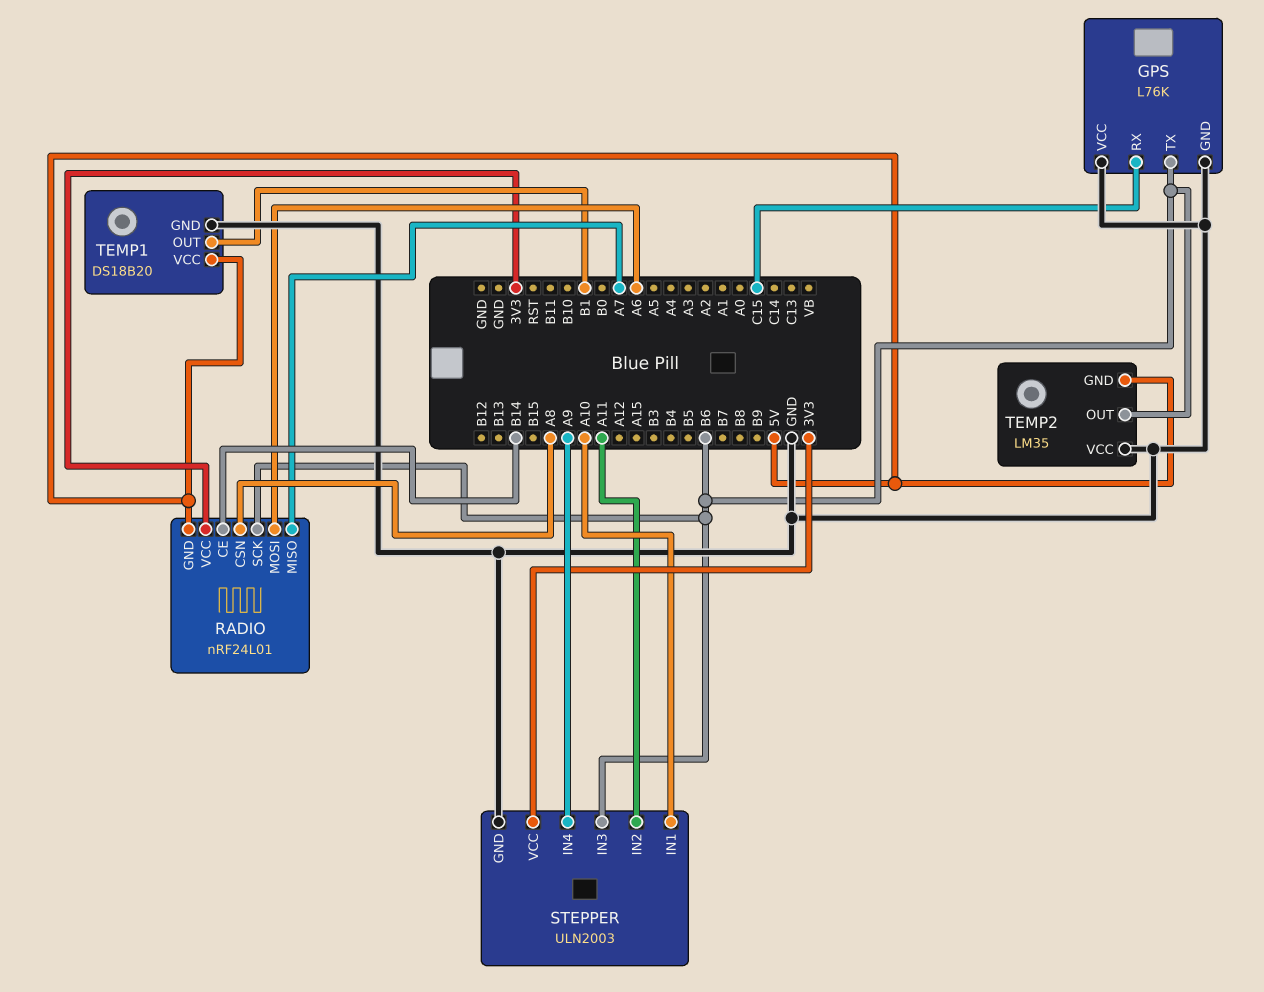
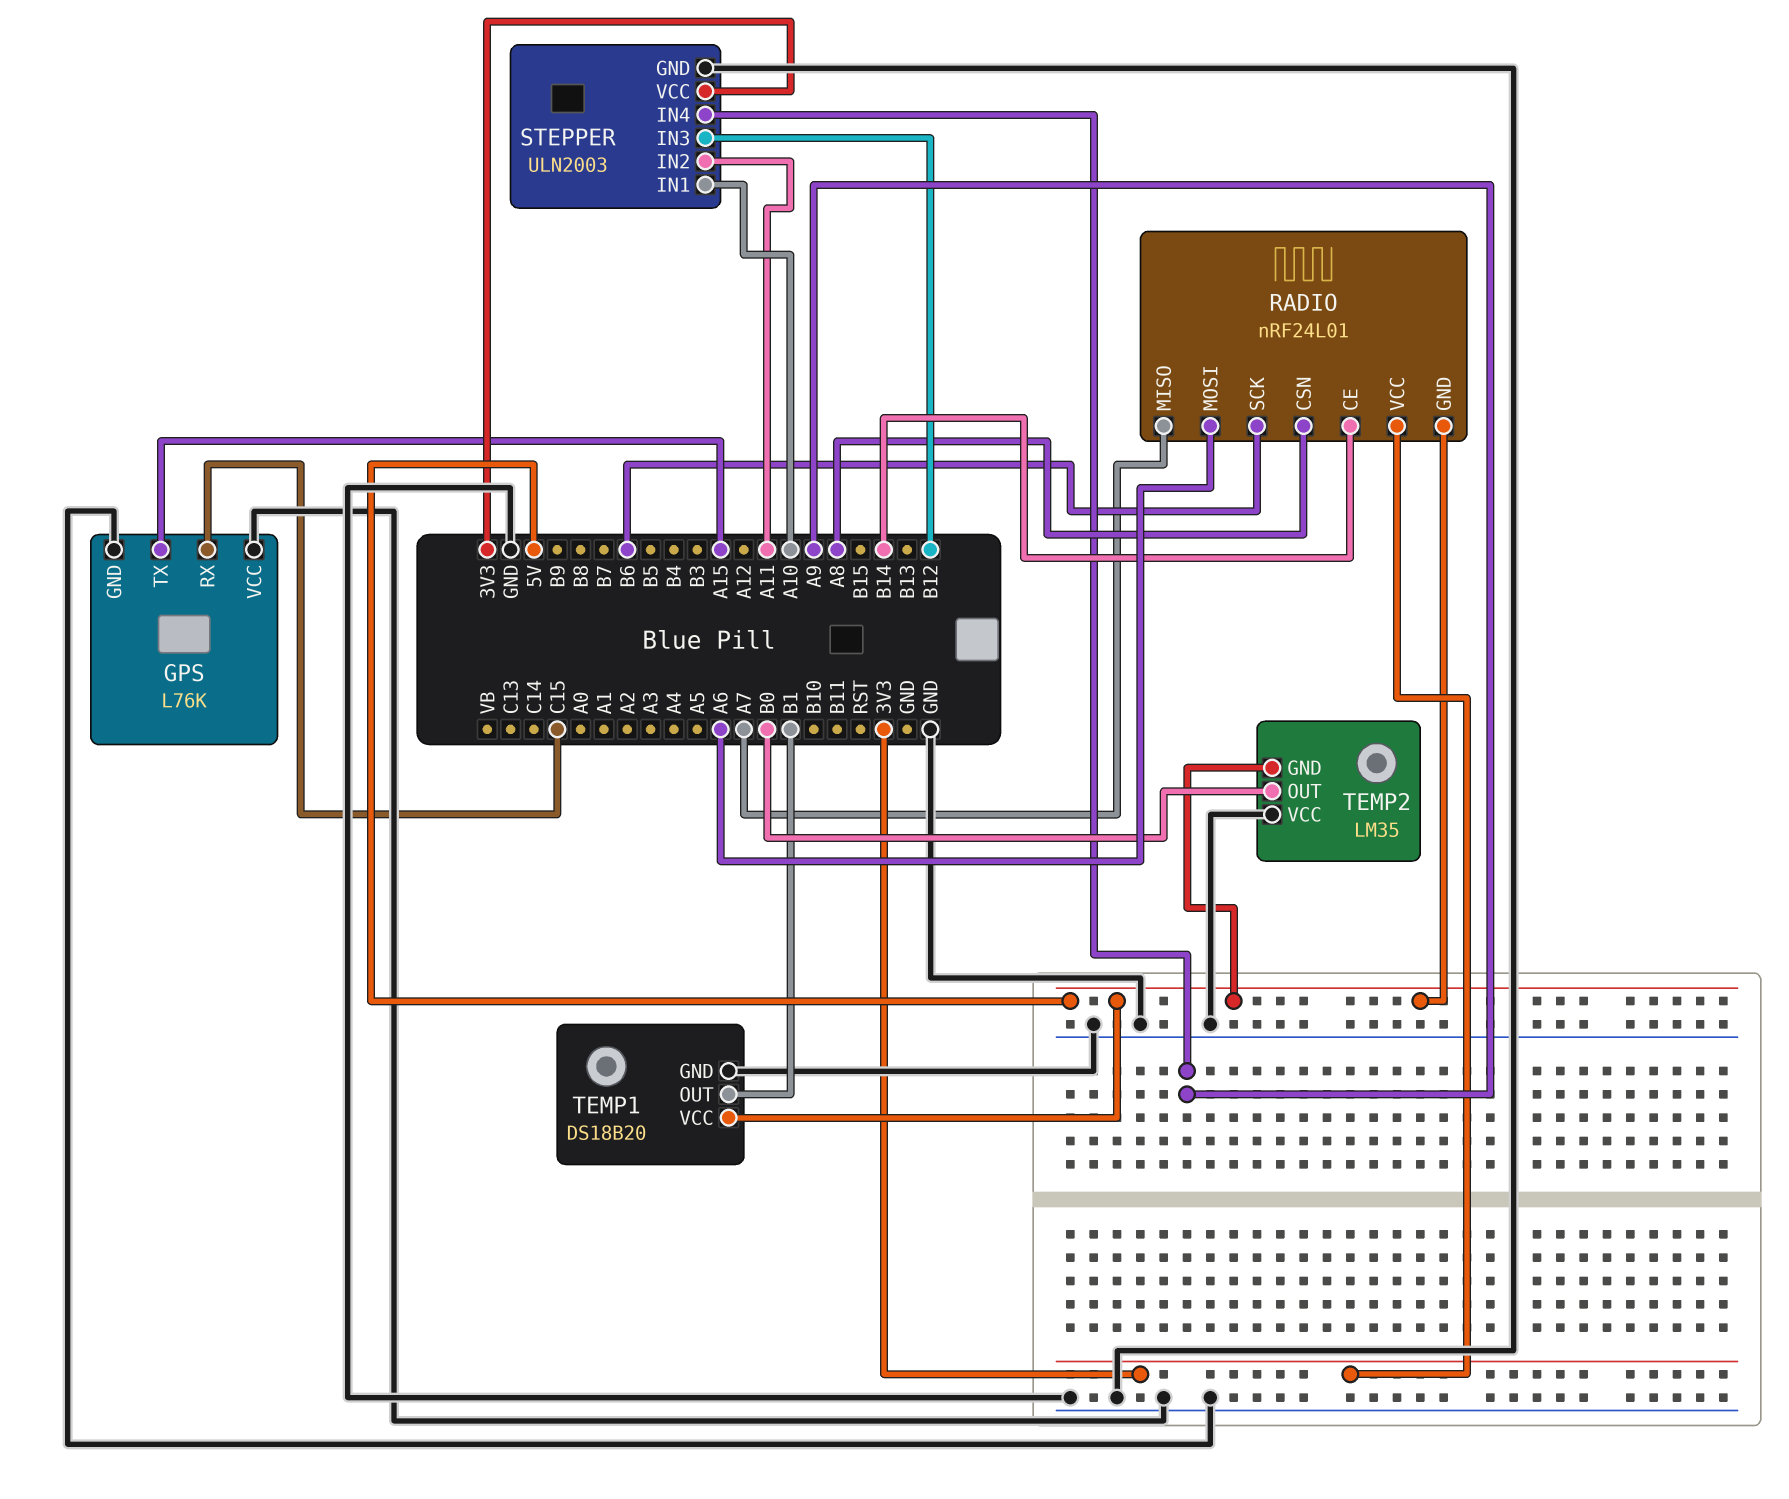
GPS pin TX: B6 -> A15
STEPPER pin IN3: B6 -> B12
TEMP2 pin OUT: B6 -> B0

